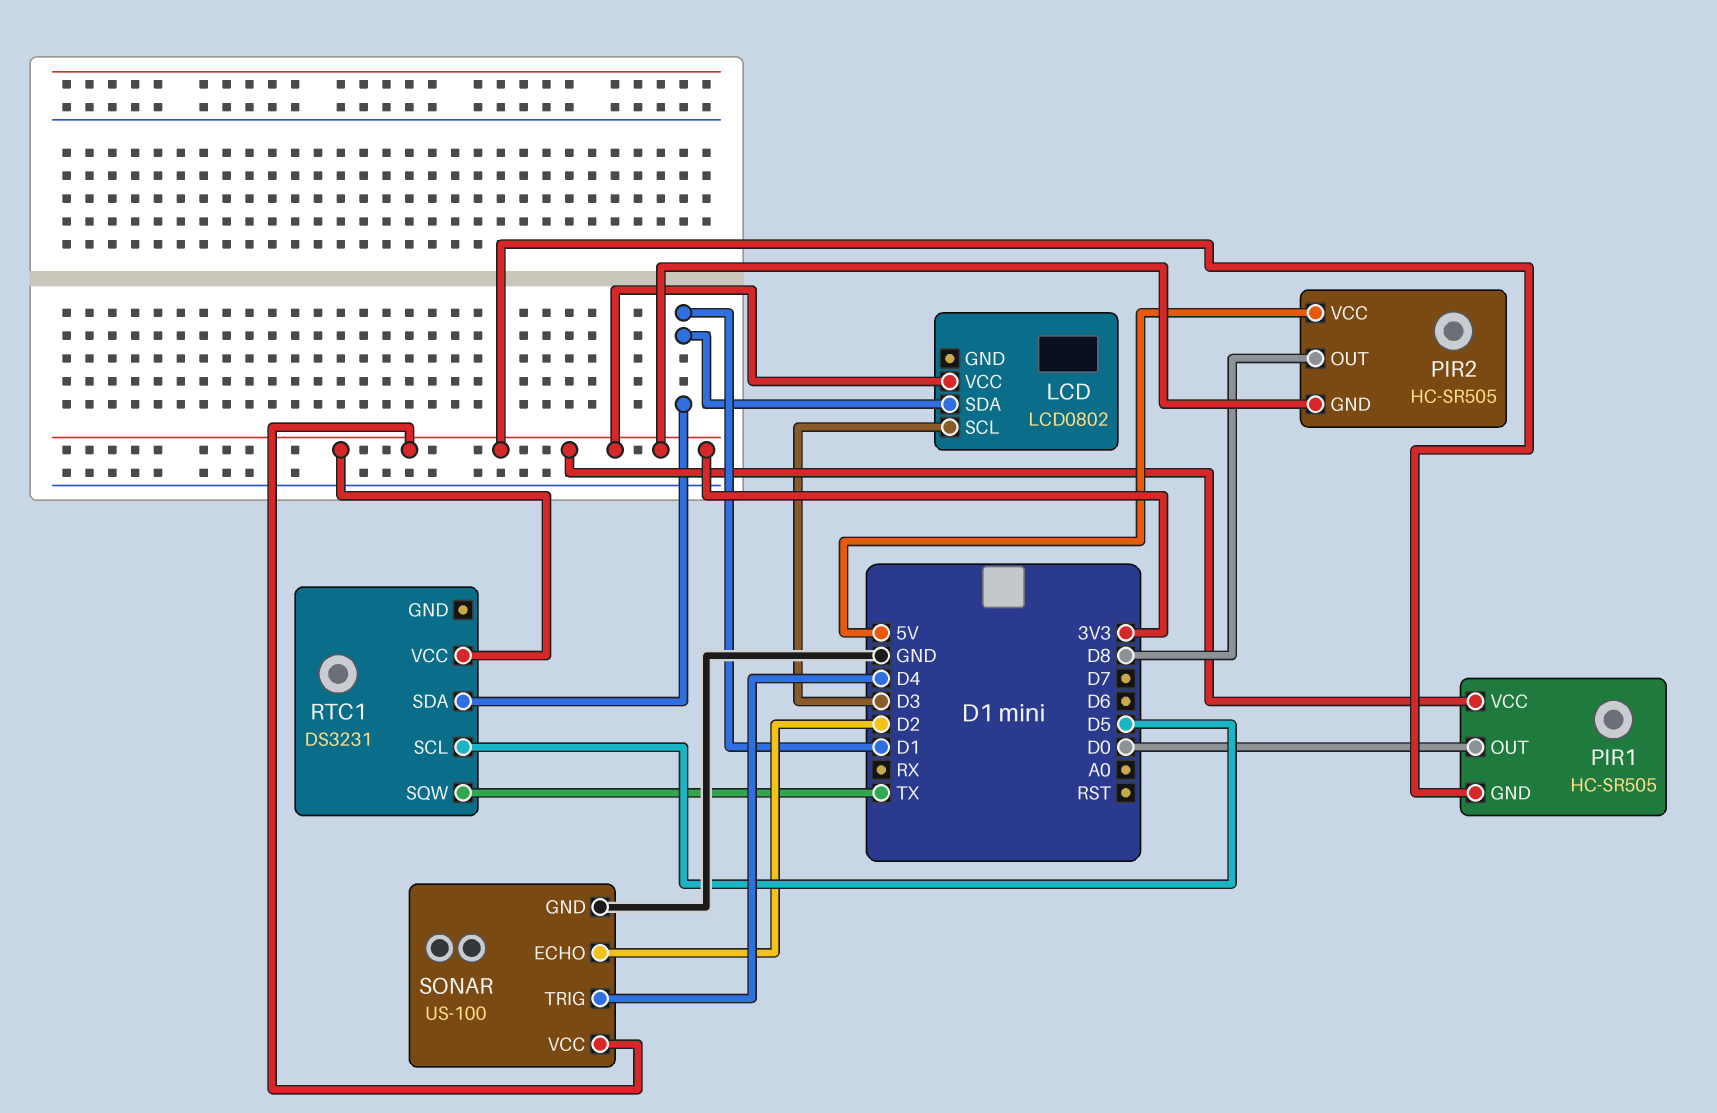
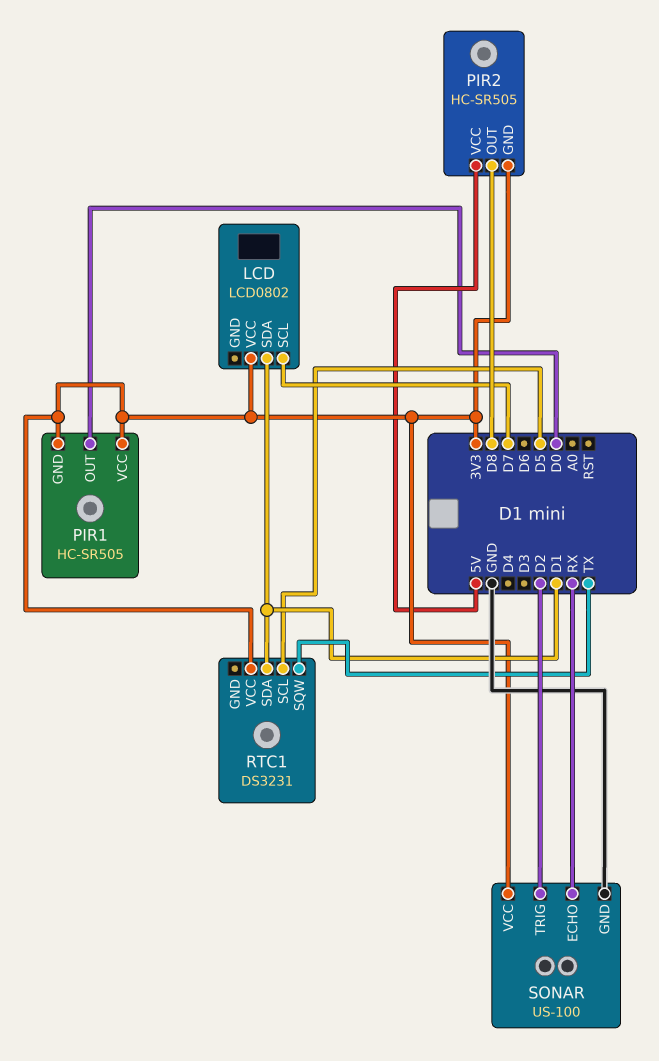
LCD pin SCL: D3 -> D7
SONAR pin ECHO: D2 -> RX
SONAR pin TRIG: D4 -> D2

